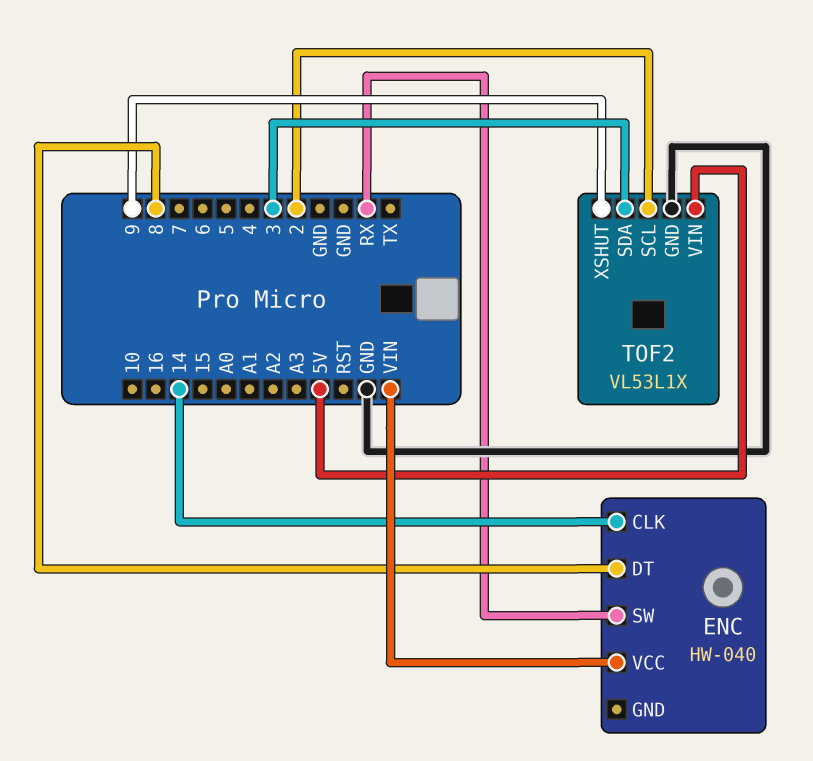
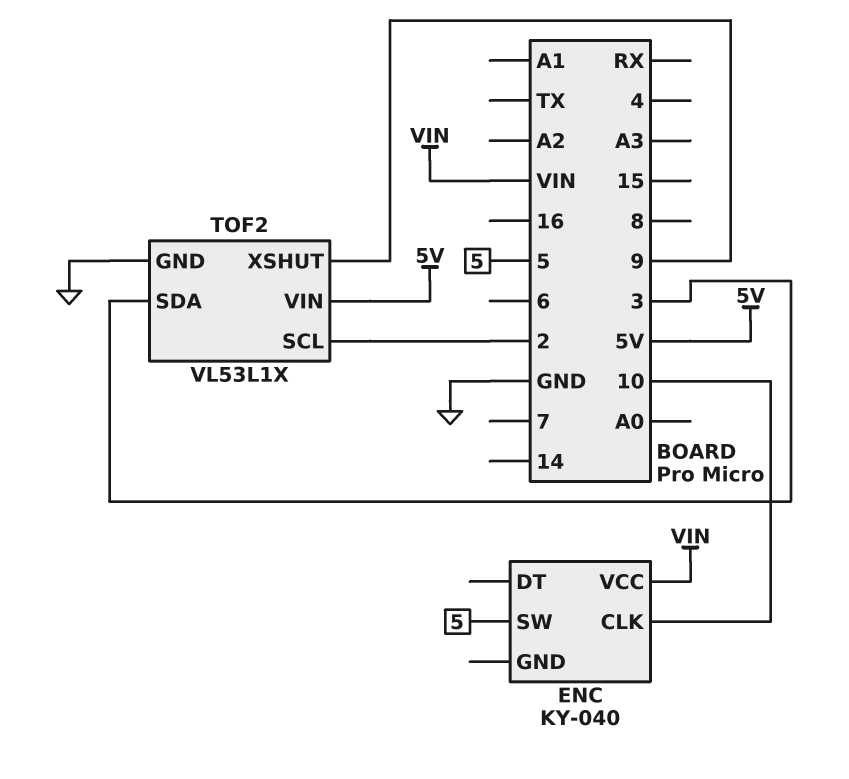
ENC: HW-040 -> KY-040
ENC pin CLK: 14 -> 10
ENC pin DT: 8 -> none
ENC pin SW: RX -> 5

